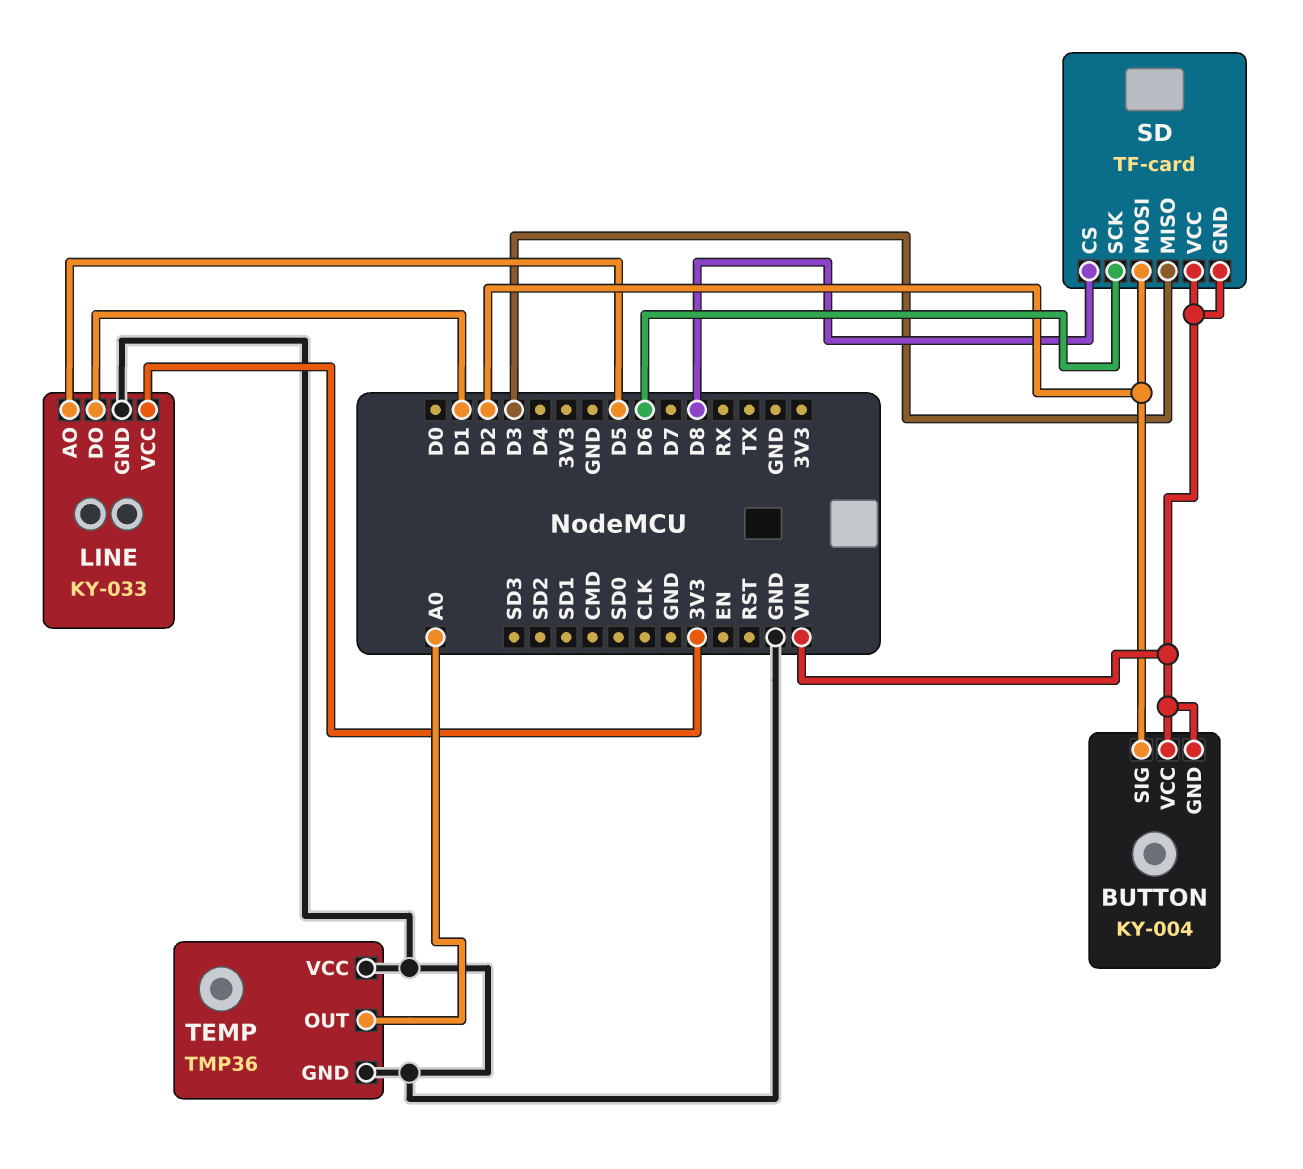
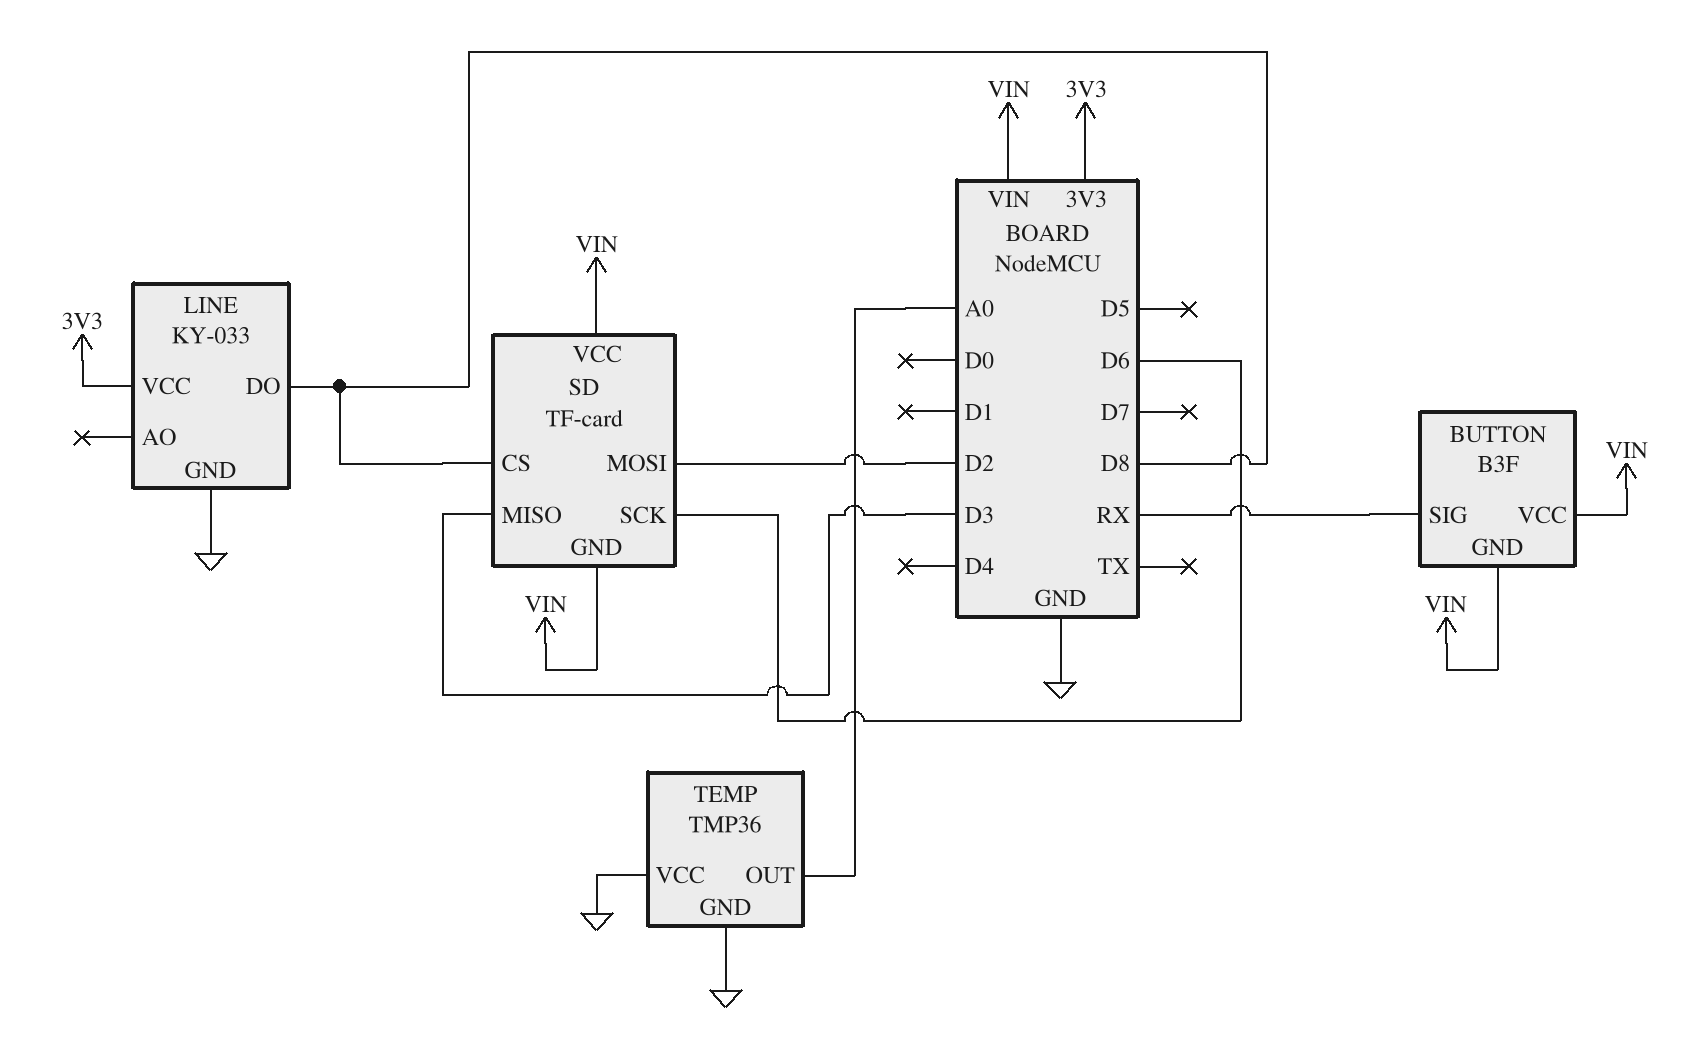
BUTTON: KY-004 -> B3F
BUTTON pin SIG: D2 -> RX
LINE pin AO: D5 -> none
LINE pin DO: D1 -> D8

